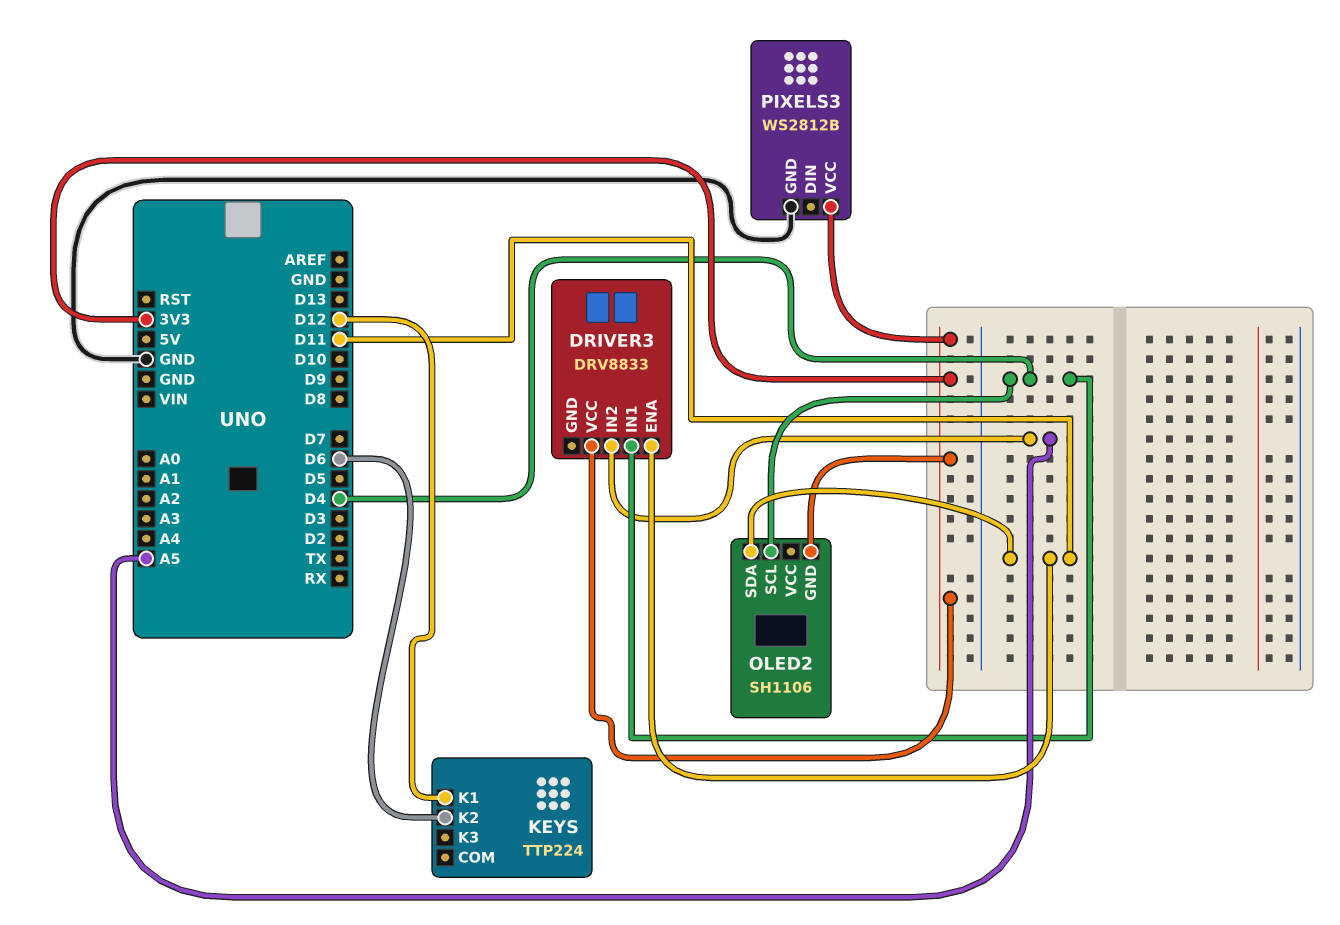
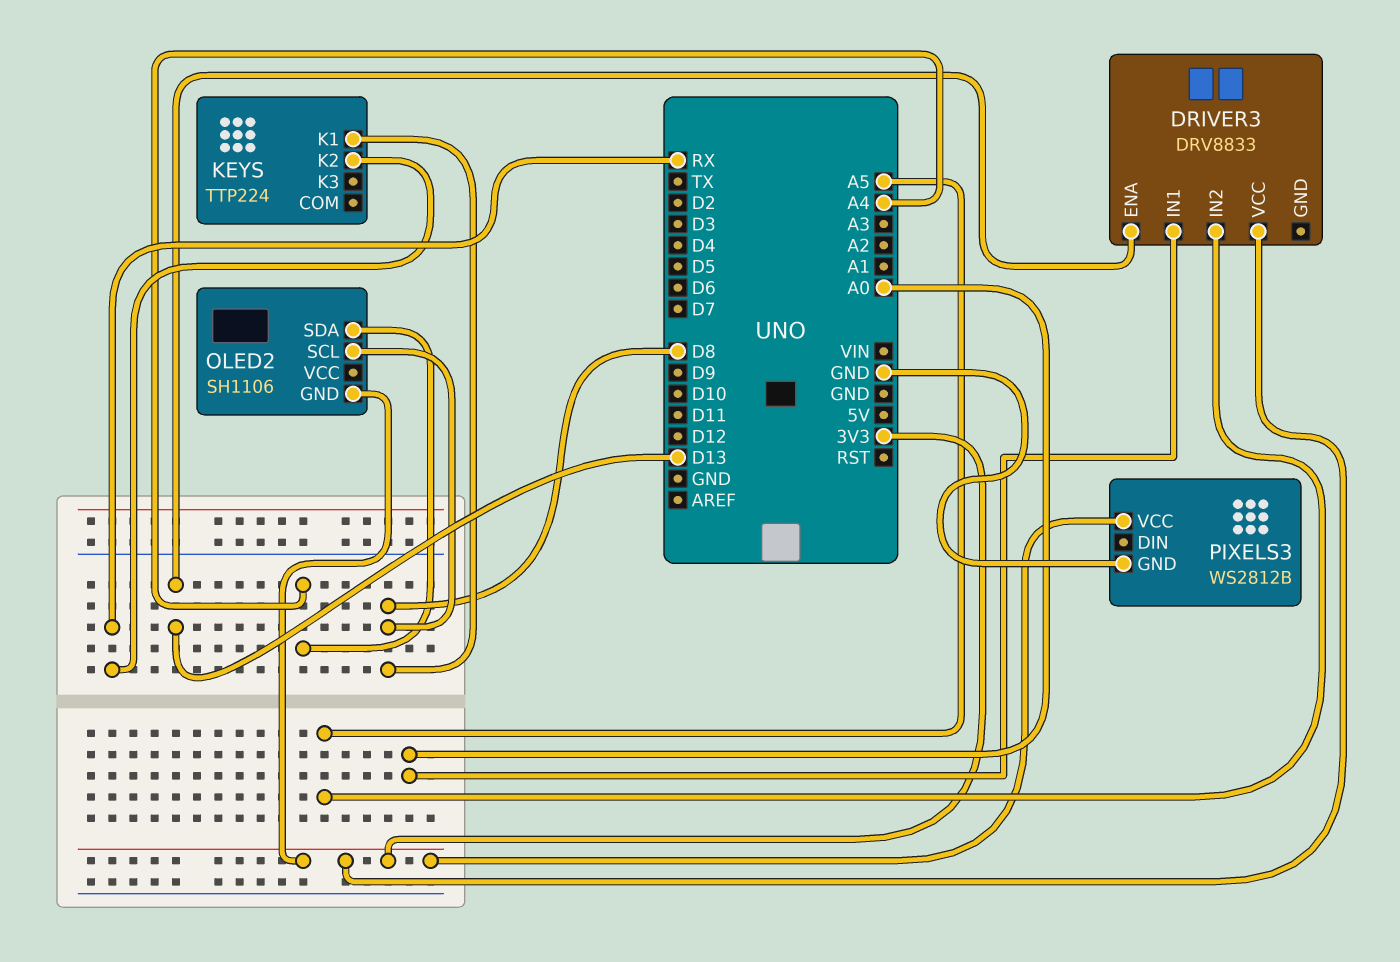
DRIVER3 pin ENA: D11 -> D13
DRIVER3 pin IN1: D4 -> A0
KEYS pin K1: D12 -> D8
KEYS pin K2: D6 -> RX
OLED2 pin SCL: D4 -> D8
OLED2 pin SDA: D11 -> A4

